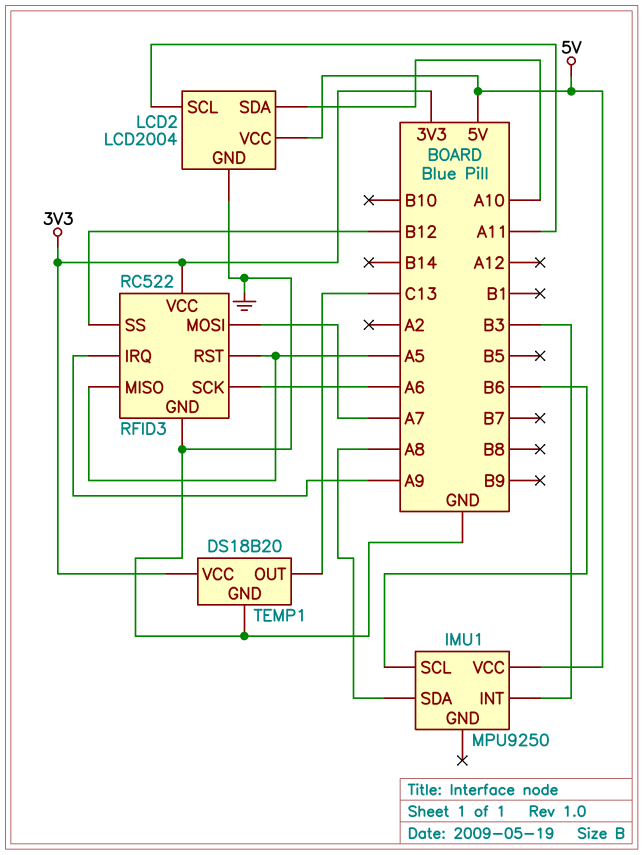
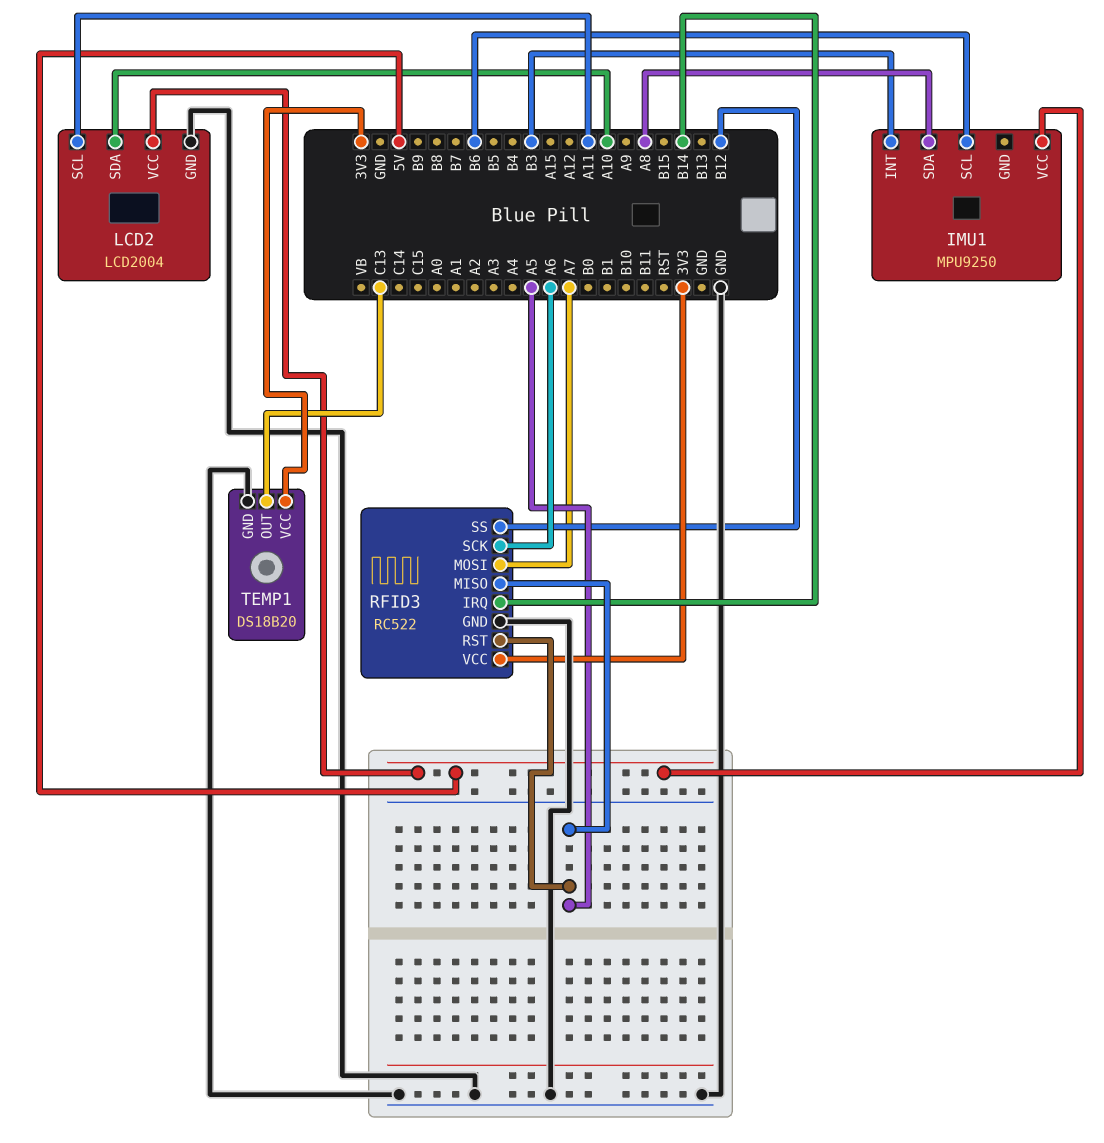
RFID3 pin IRQ: A9 -> B14

